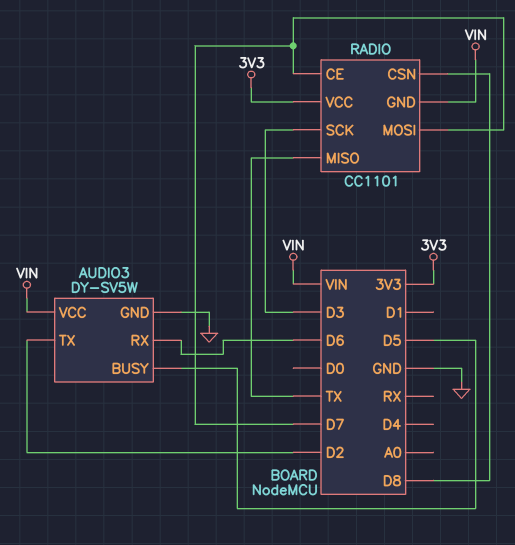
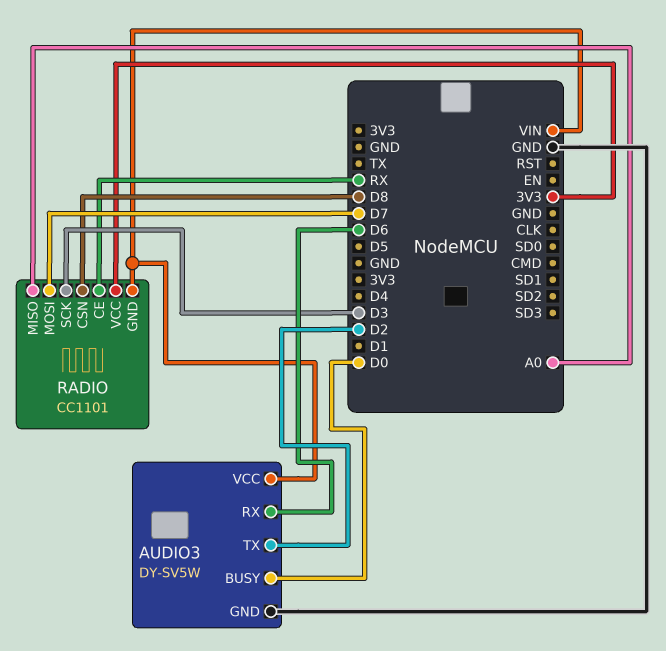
AUDIO3 pin BUSY: D5 -> D0
RADIO pin CE: D7 -> RX
RADIO pin MISO: TX -> A0

